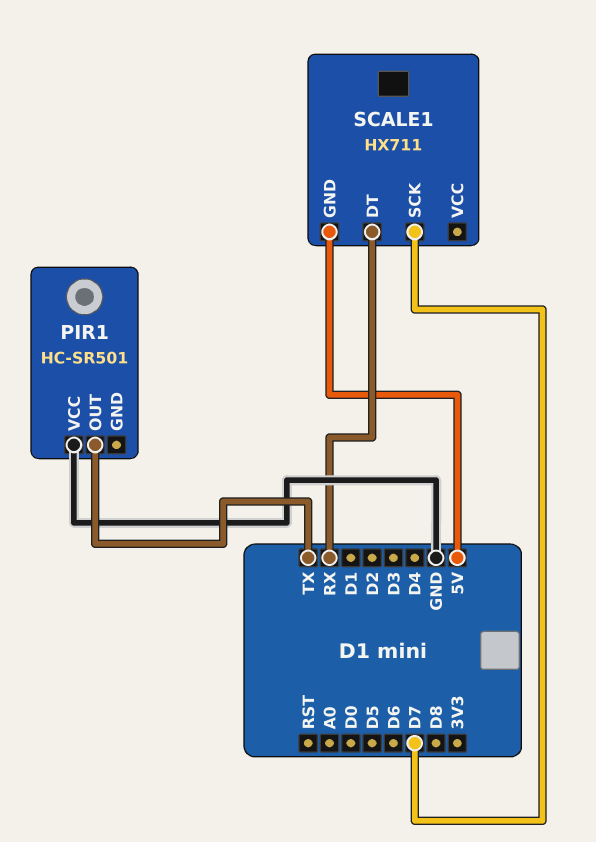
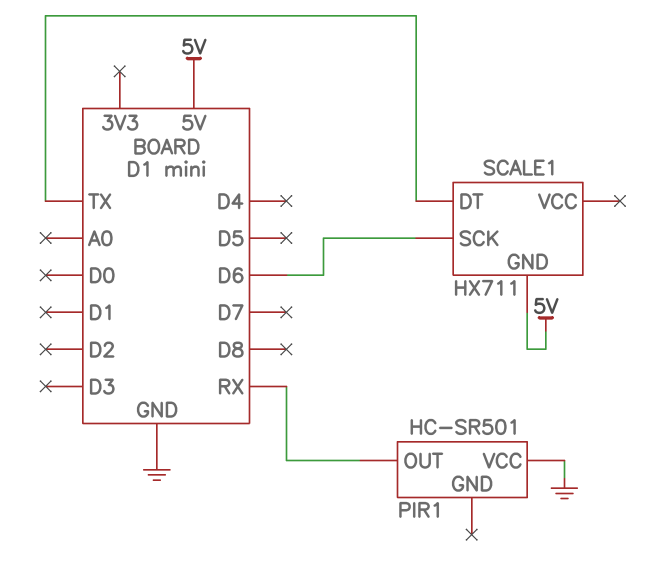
PIR1 pin OUT: TX -> RX
SCALE1 pin DT: RX -> TX
SCALE1 pin SCK: D7 -> D6

